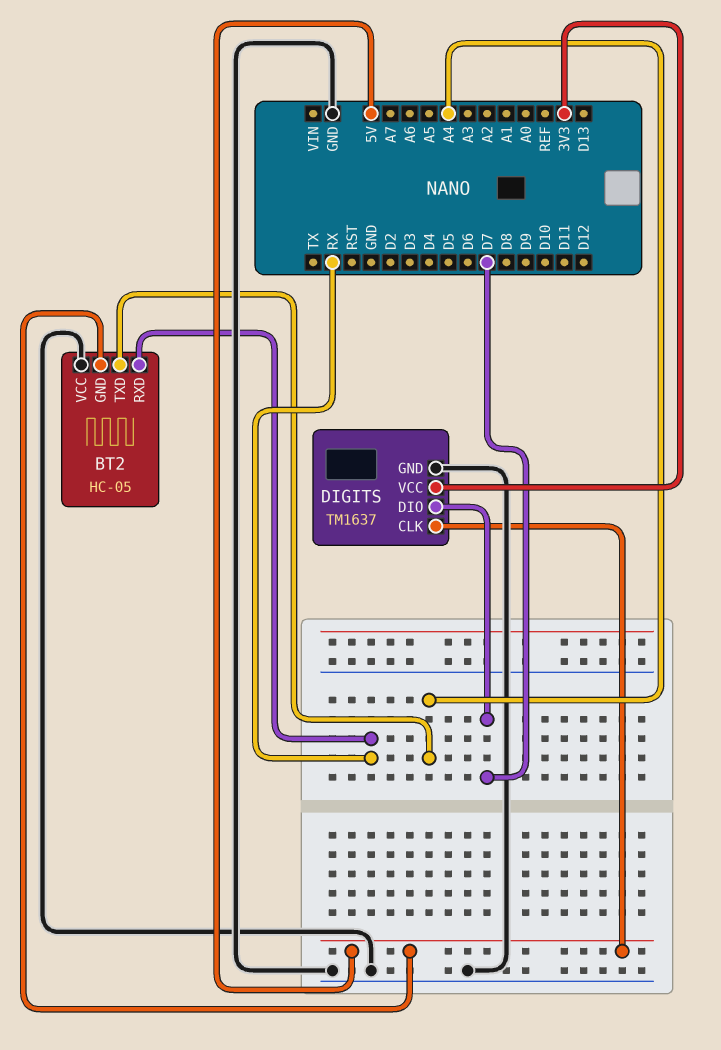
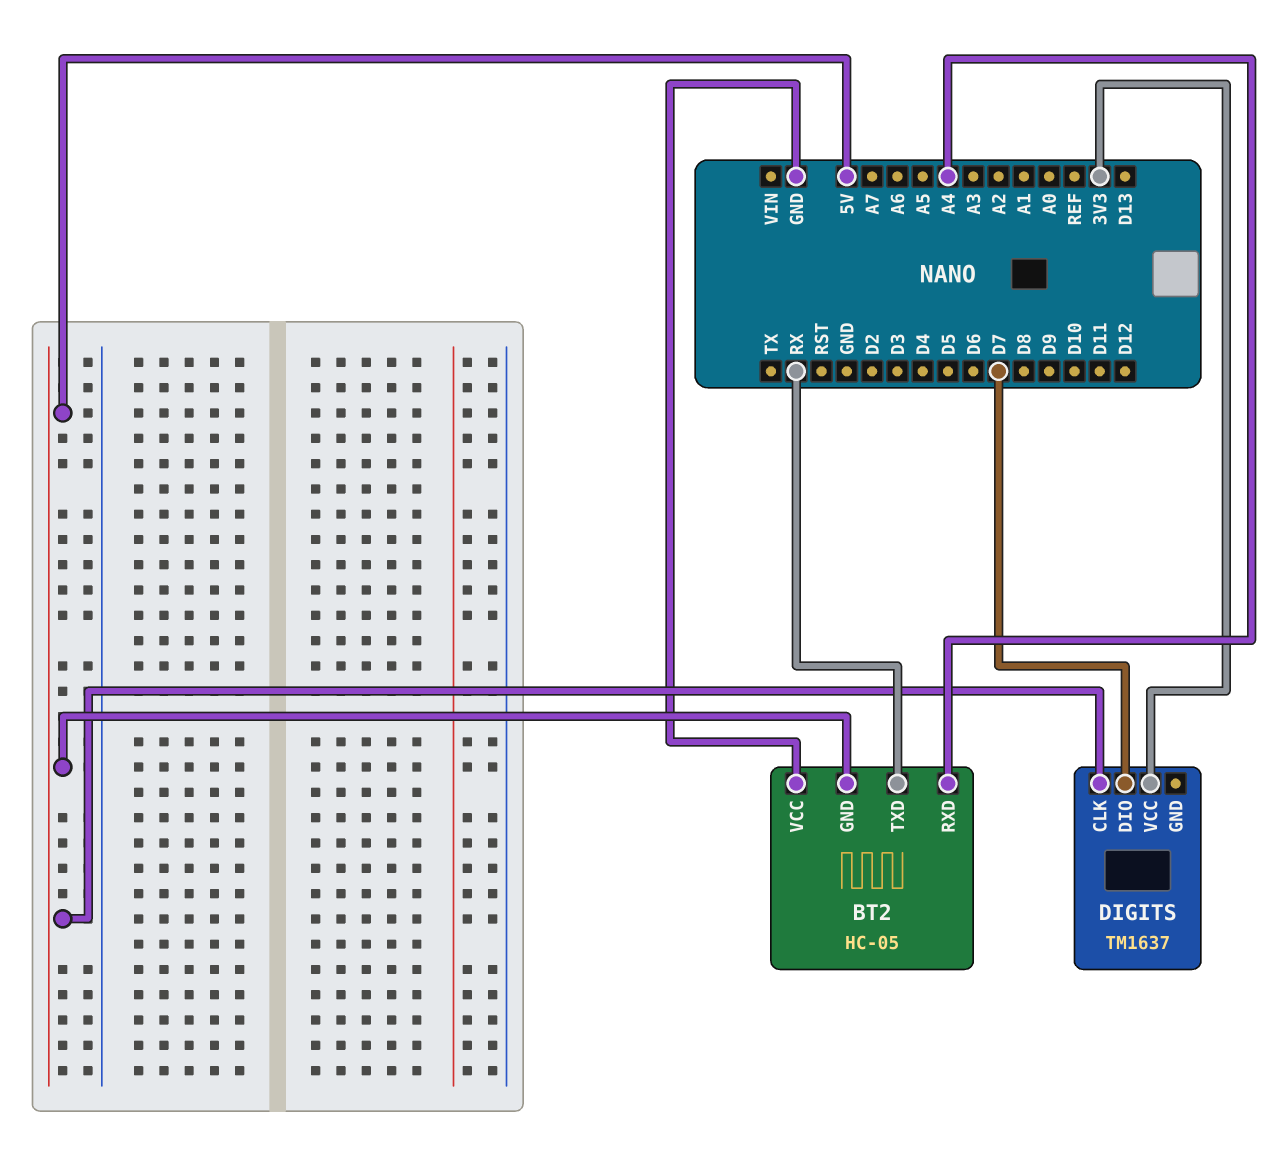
BT2 pin RXD: RX -> A4
BT2 pin TXD: A4 -> RX
DIGITS pin GND: GND -> none

